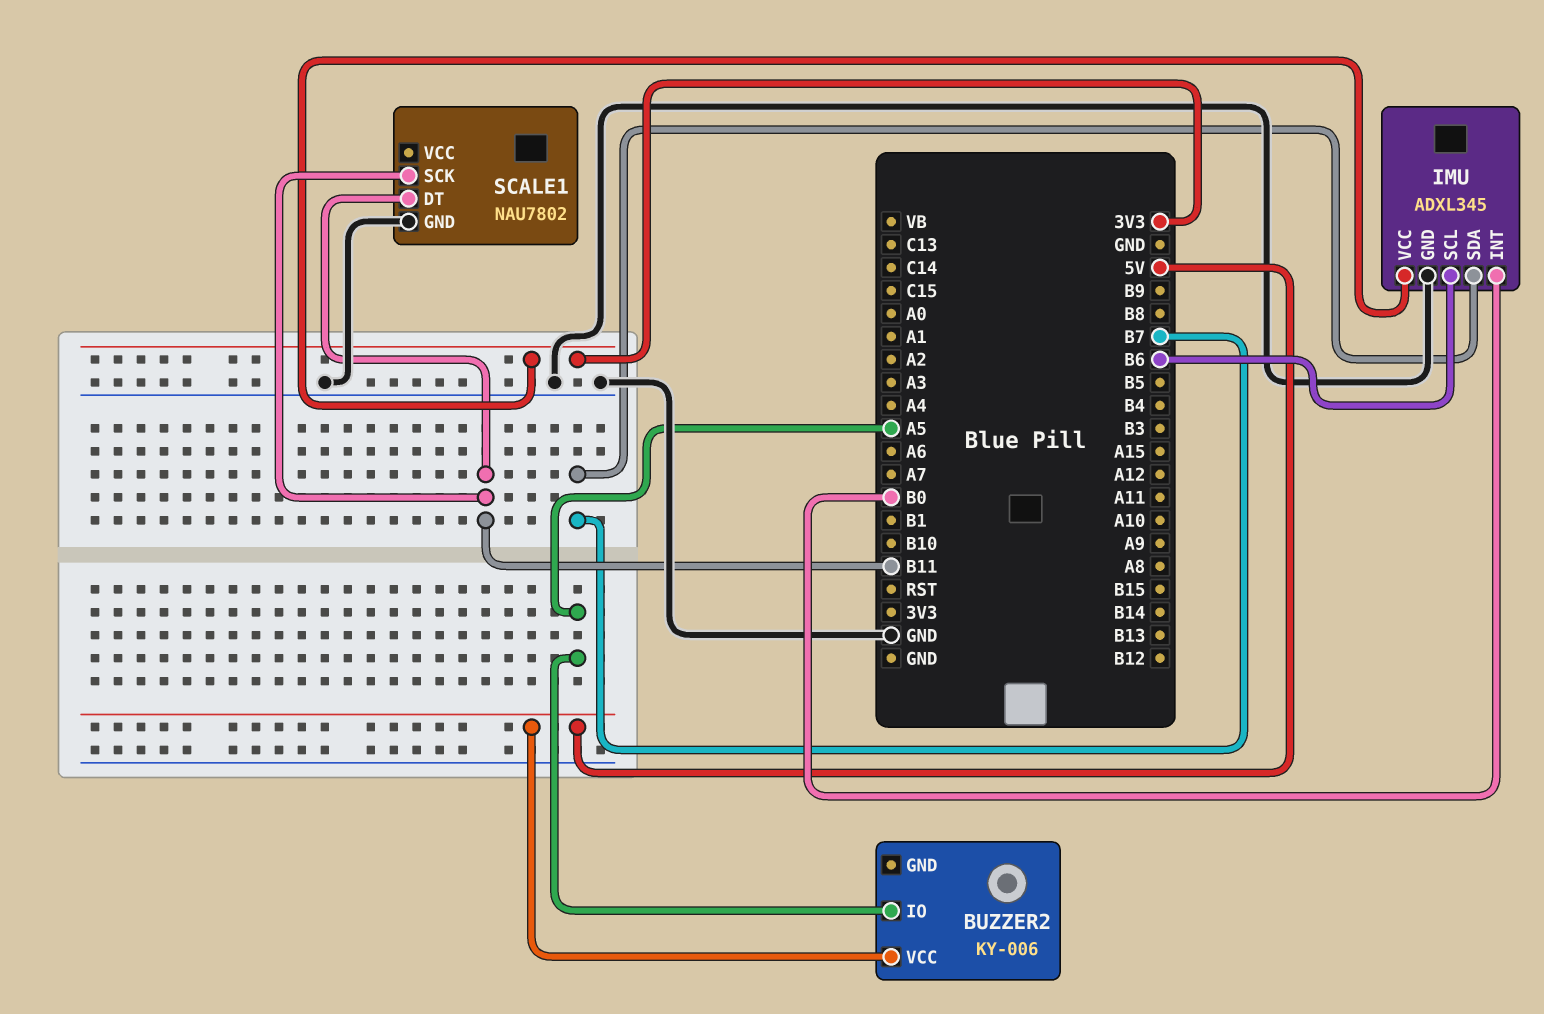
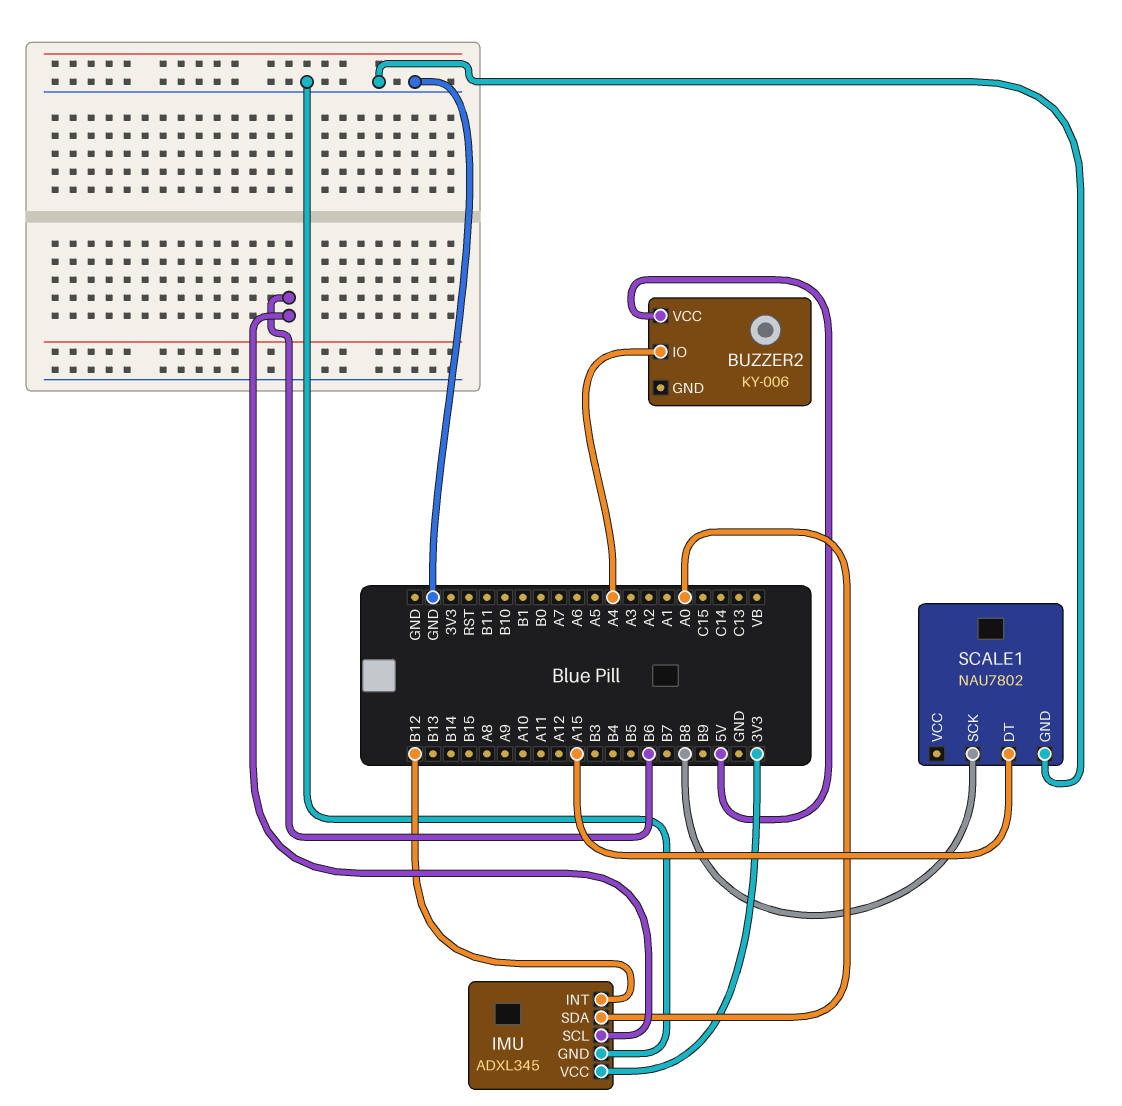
BUZZER2 pin IO: A5 -> A4
IMU pin INT: B0 -> B12
IMU pin SDA: B7 -> A0
SCALE1 pin DT: B11 -> A15
SCALE1 pin SCK: B11 -> B8

